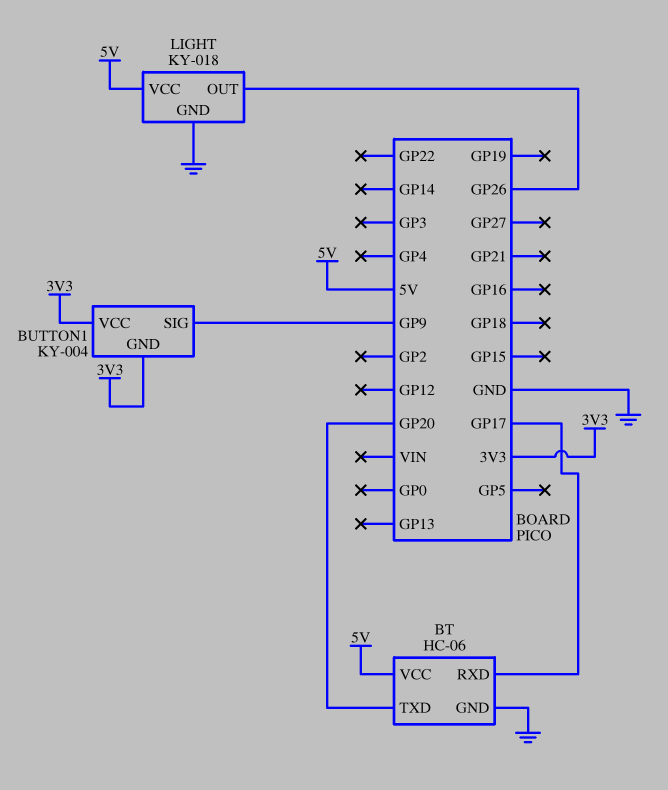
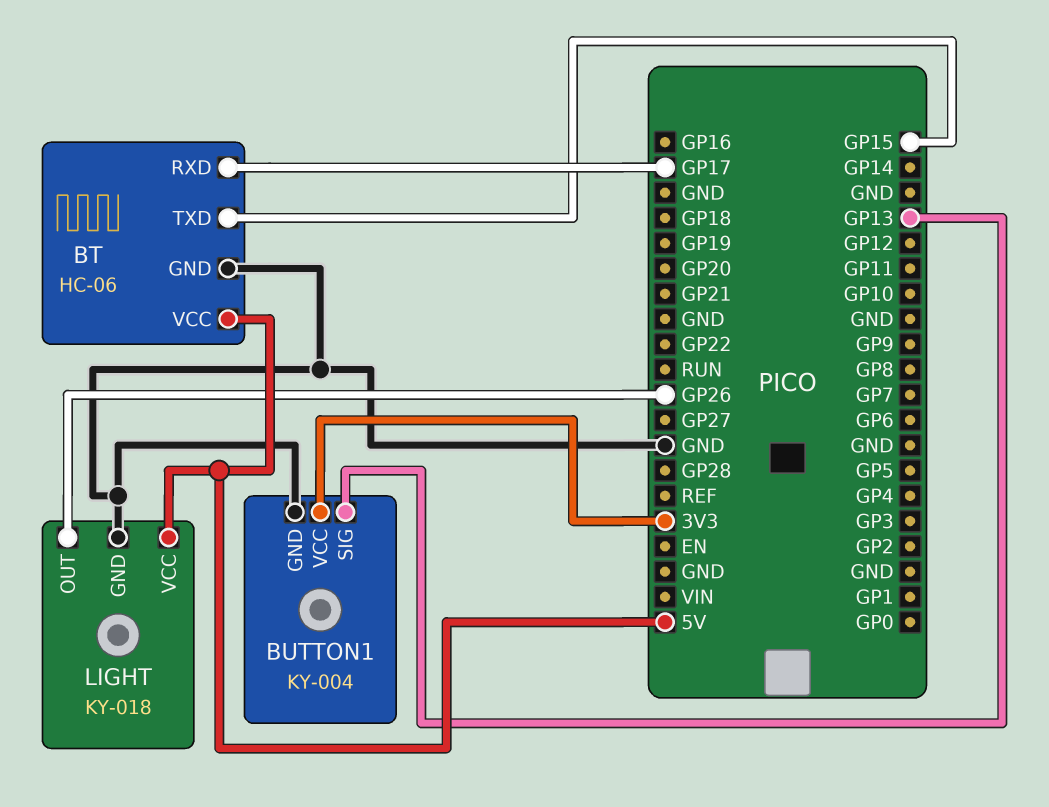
BT pin TXD: GP20 -> GP15
BUTTON1 pin GND: 3V3 -> GND
BUTTON1 pin SIG: GP9 -> GP13

